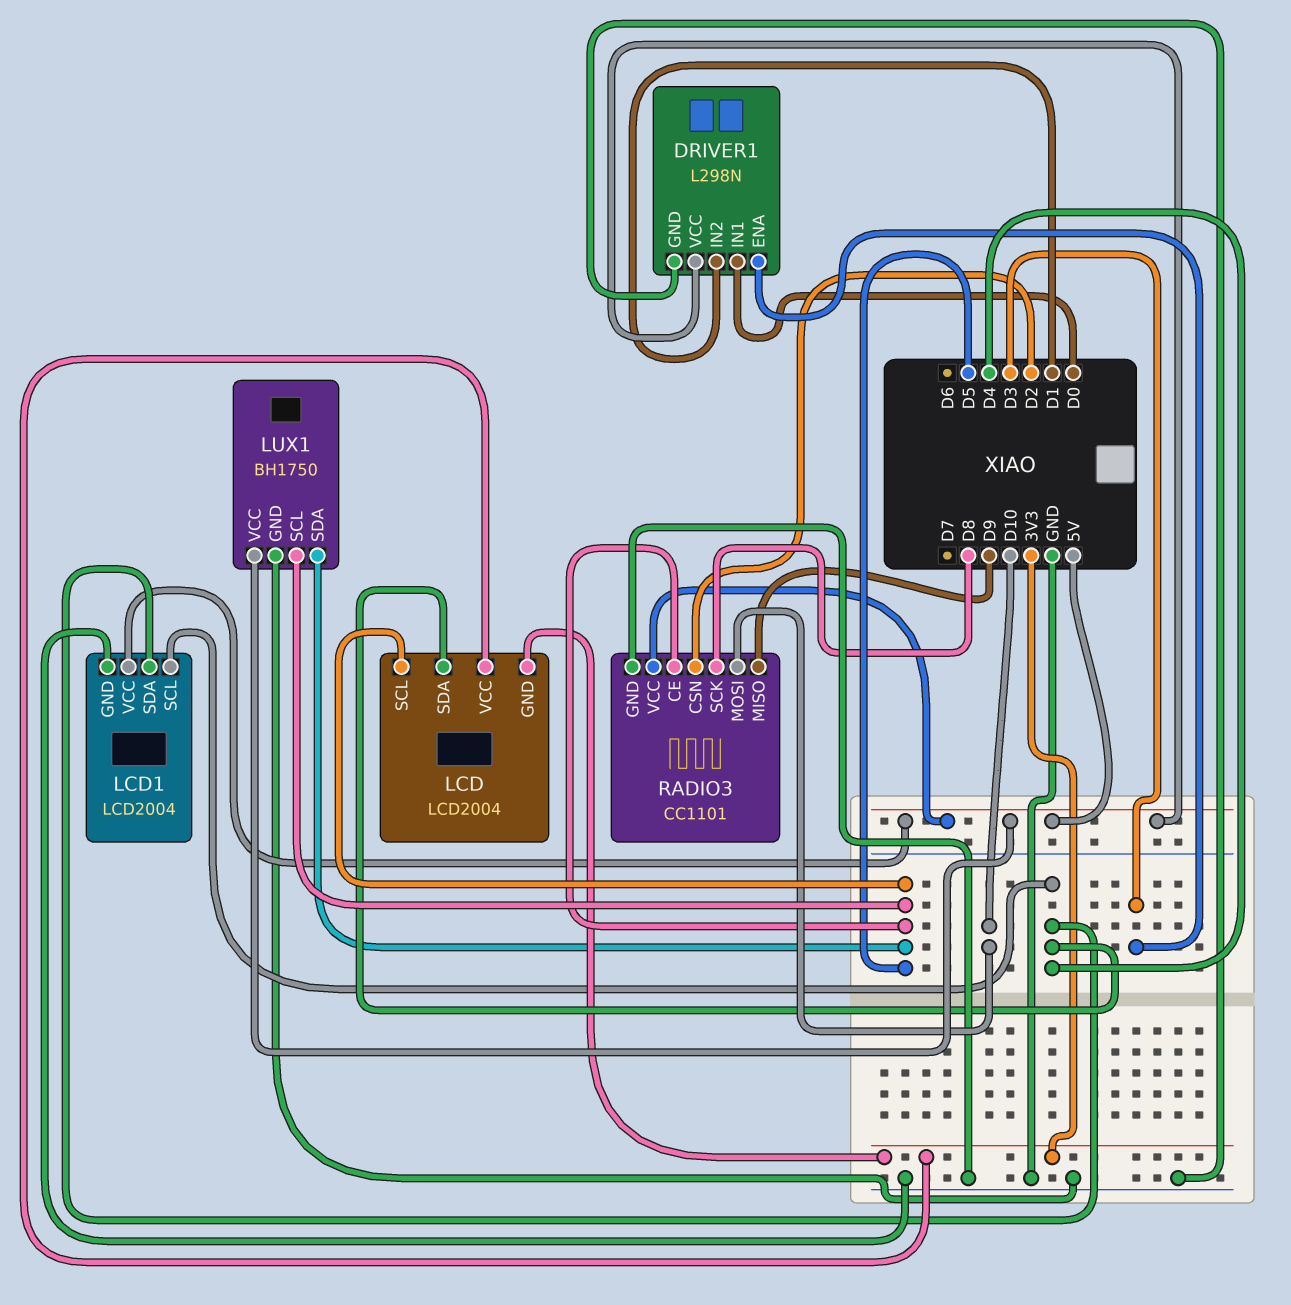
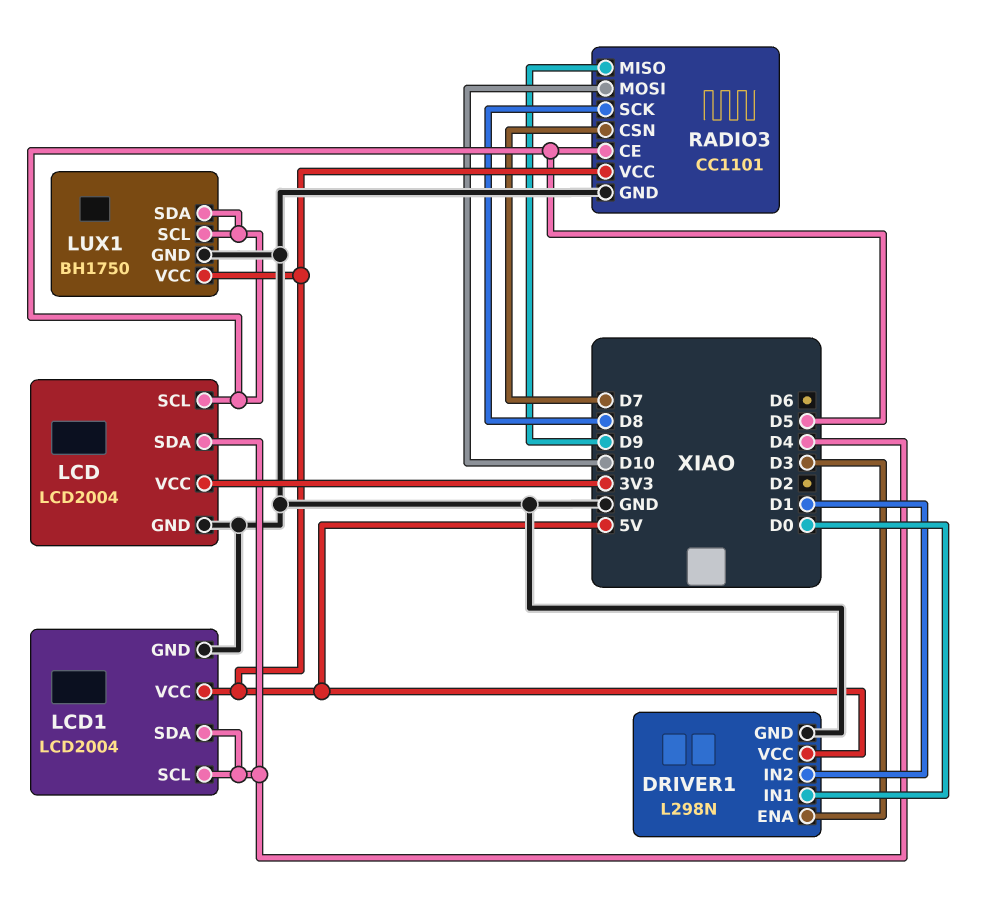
LCD pin GND: 3V3 -> GND
RADIO3 pin CSN: D2 -> D7

